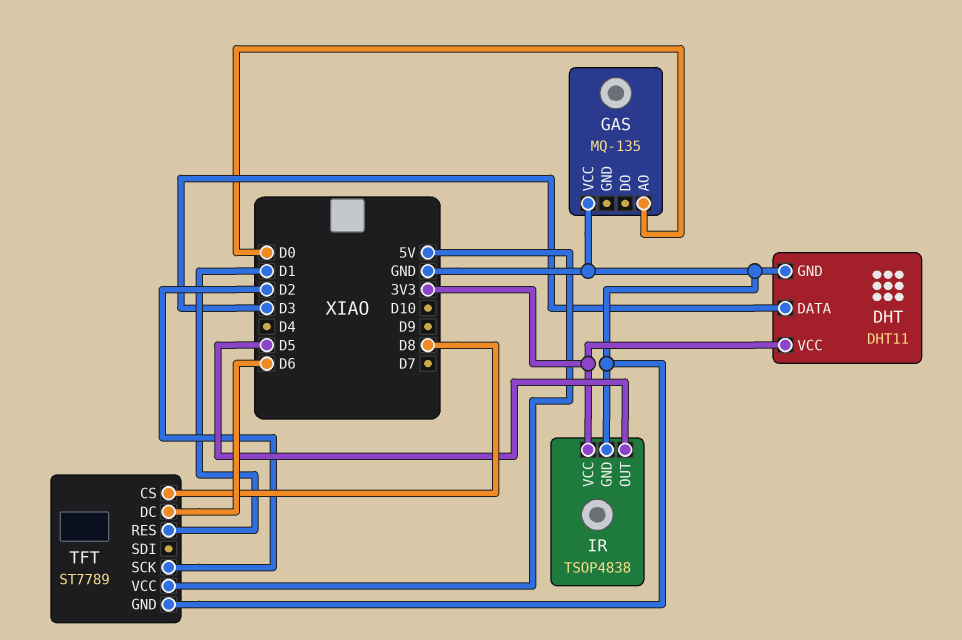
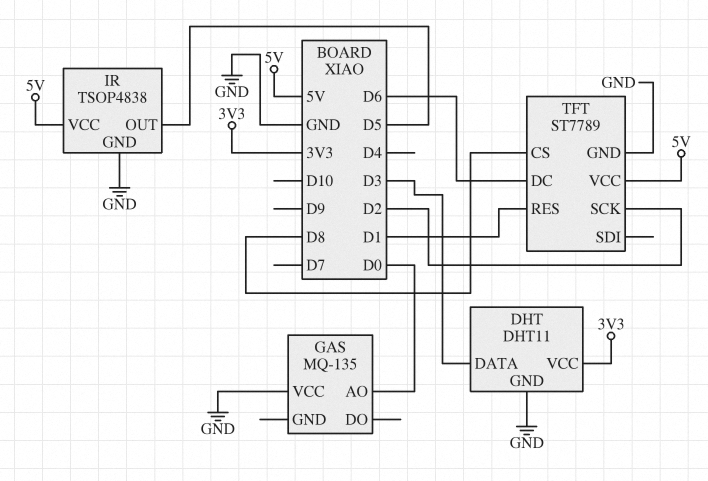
IR pin VCC: 3V3 -> 5V

